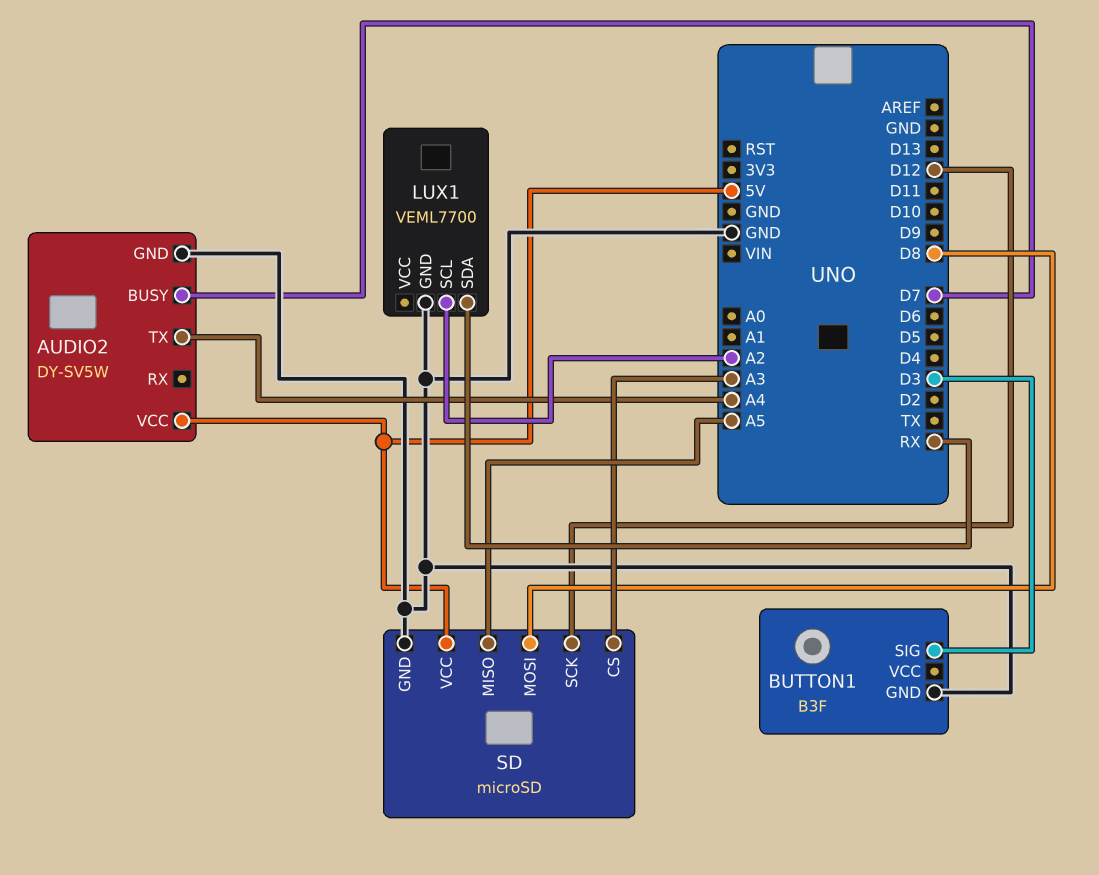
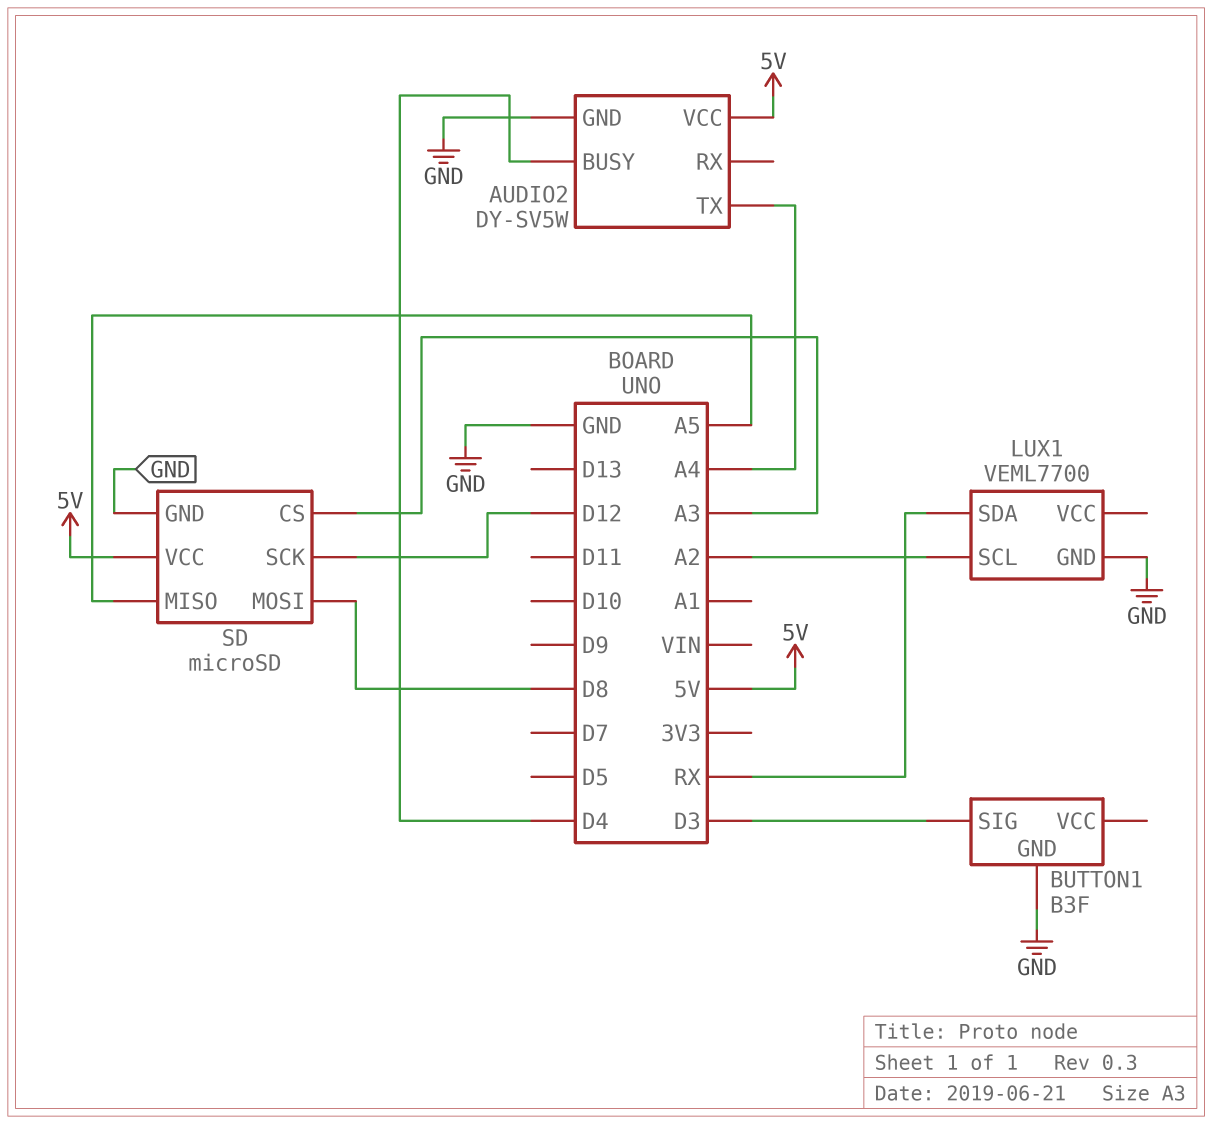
AUDIO2 pin BUSY: D7 -> D4

